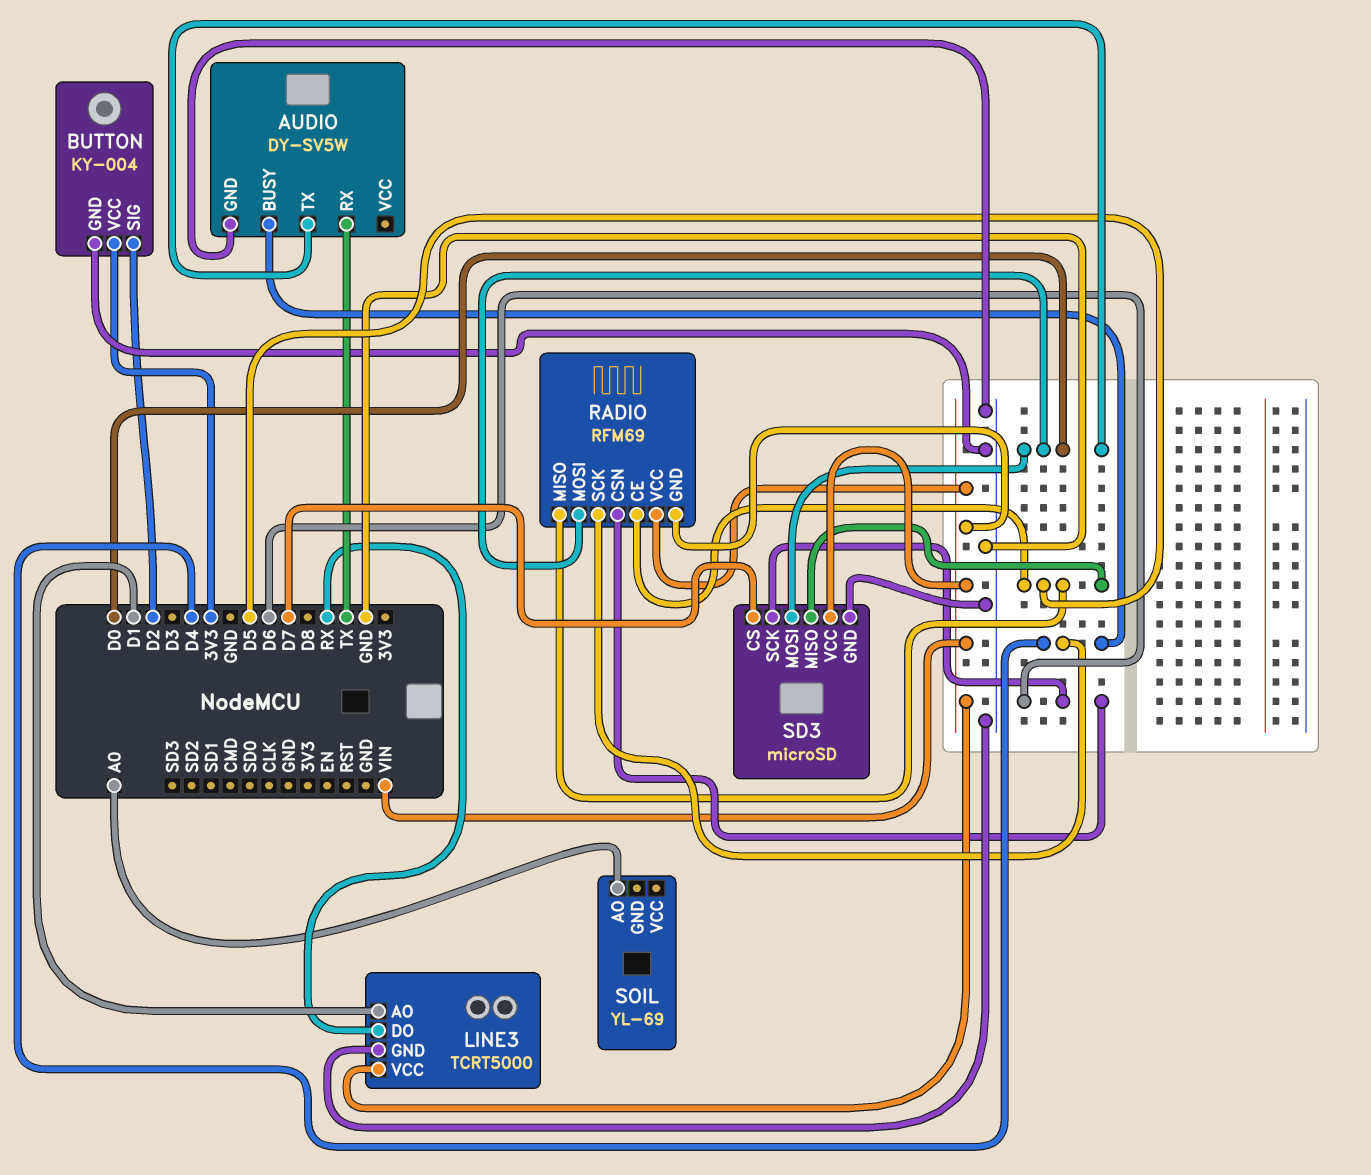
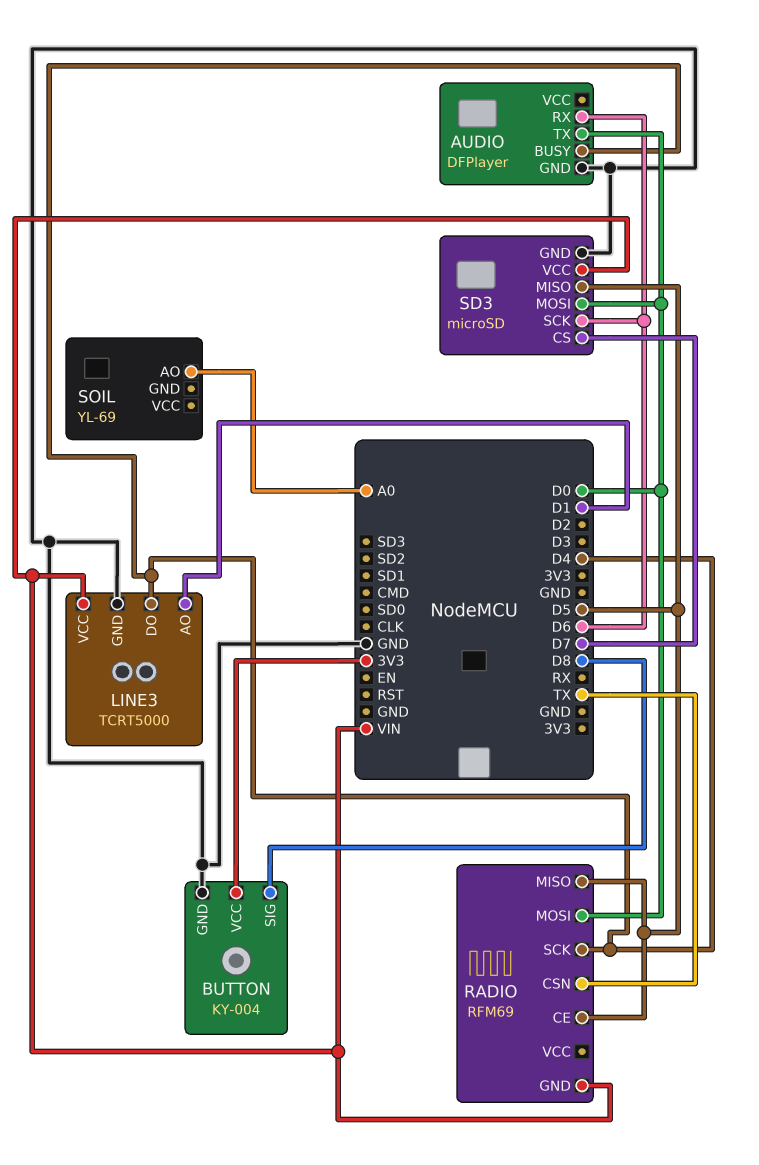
AUDIO: DY-SV5W -> DFPlayer
AUDIO pin RX: TX -> D6
BUTTON pin SIG: D2 -> D8
LINE3 pin DO: RX -> D4
RADIO pin CSN: D6 -> TX
RADIO pin VCC: VIN -> none

